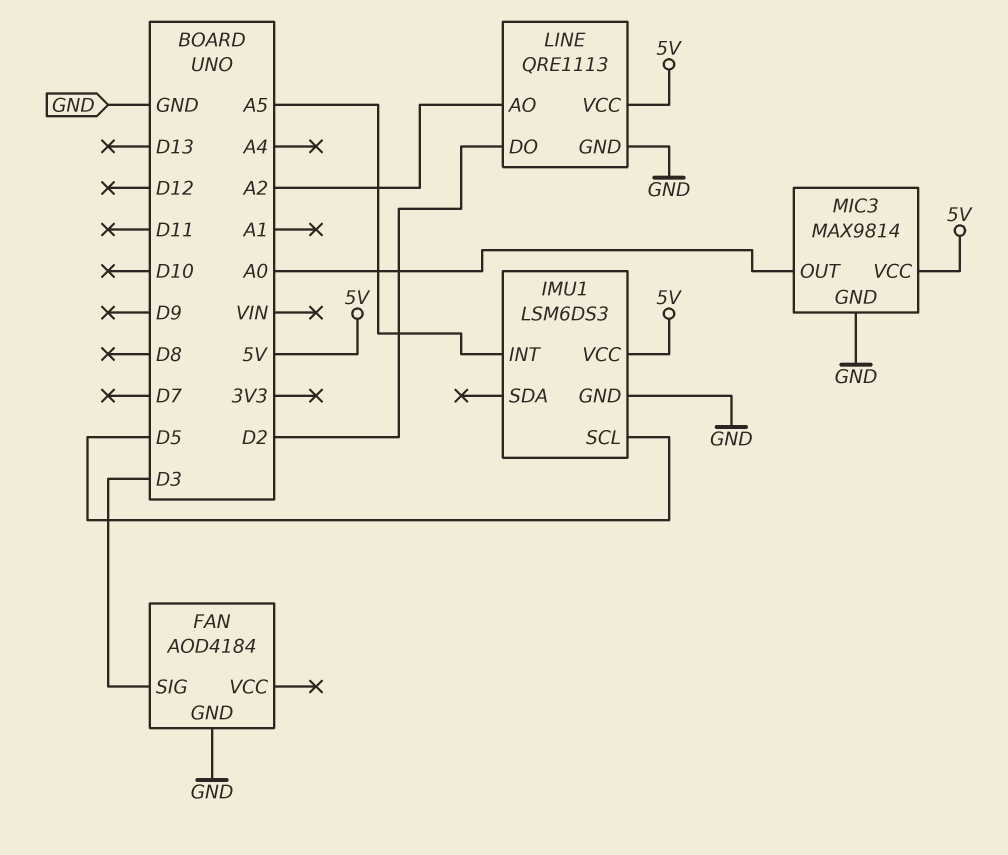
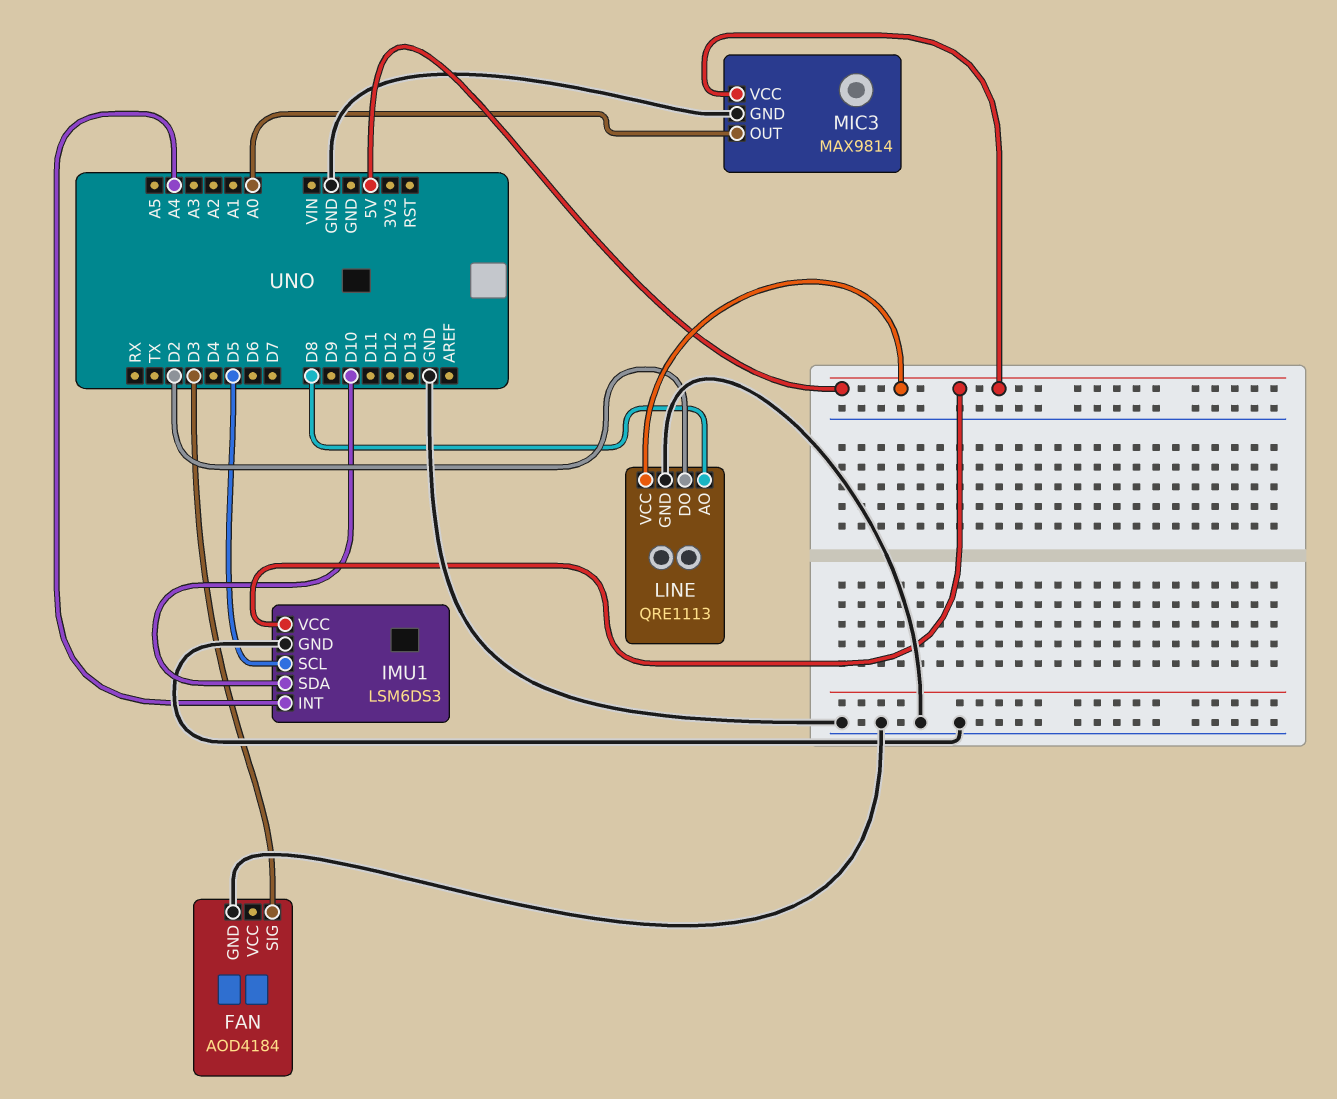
IMU1 pin INT: A5 -> A4
IMU1 pin SDA: none -> D10
LINE pin AO: A2 -> D8

